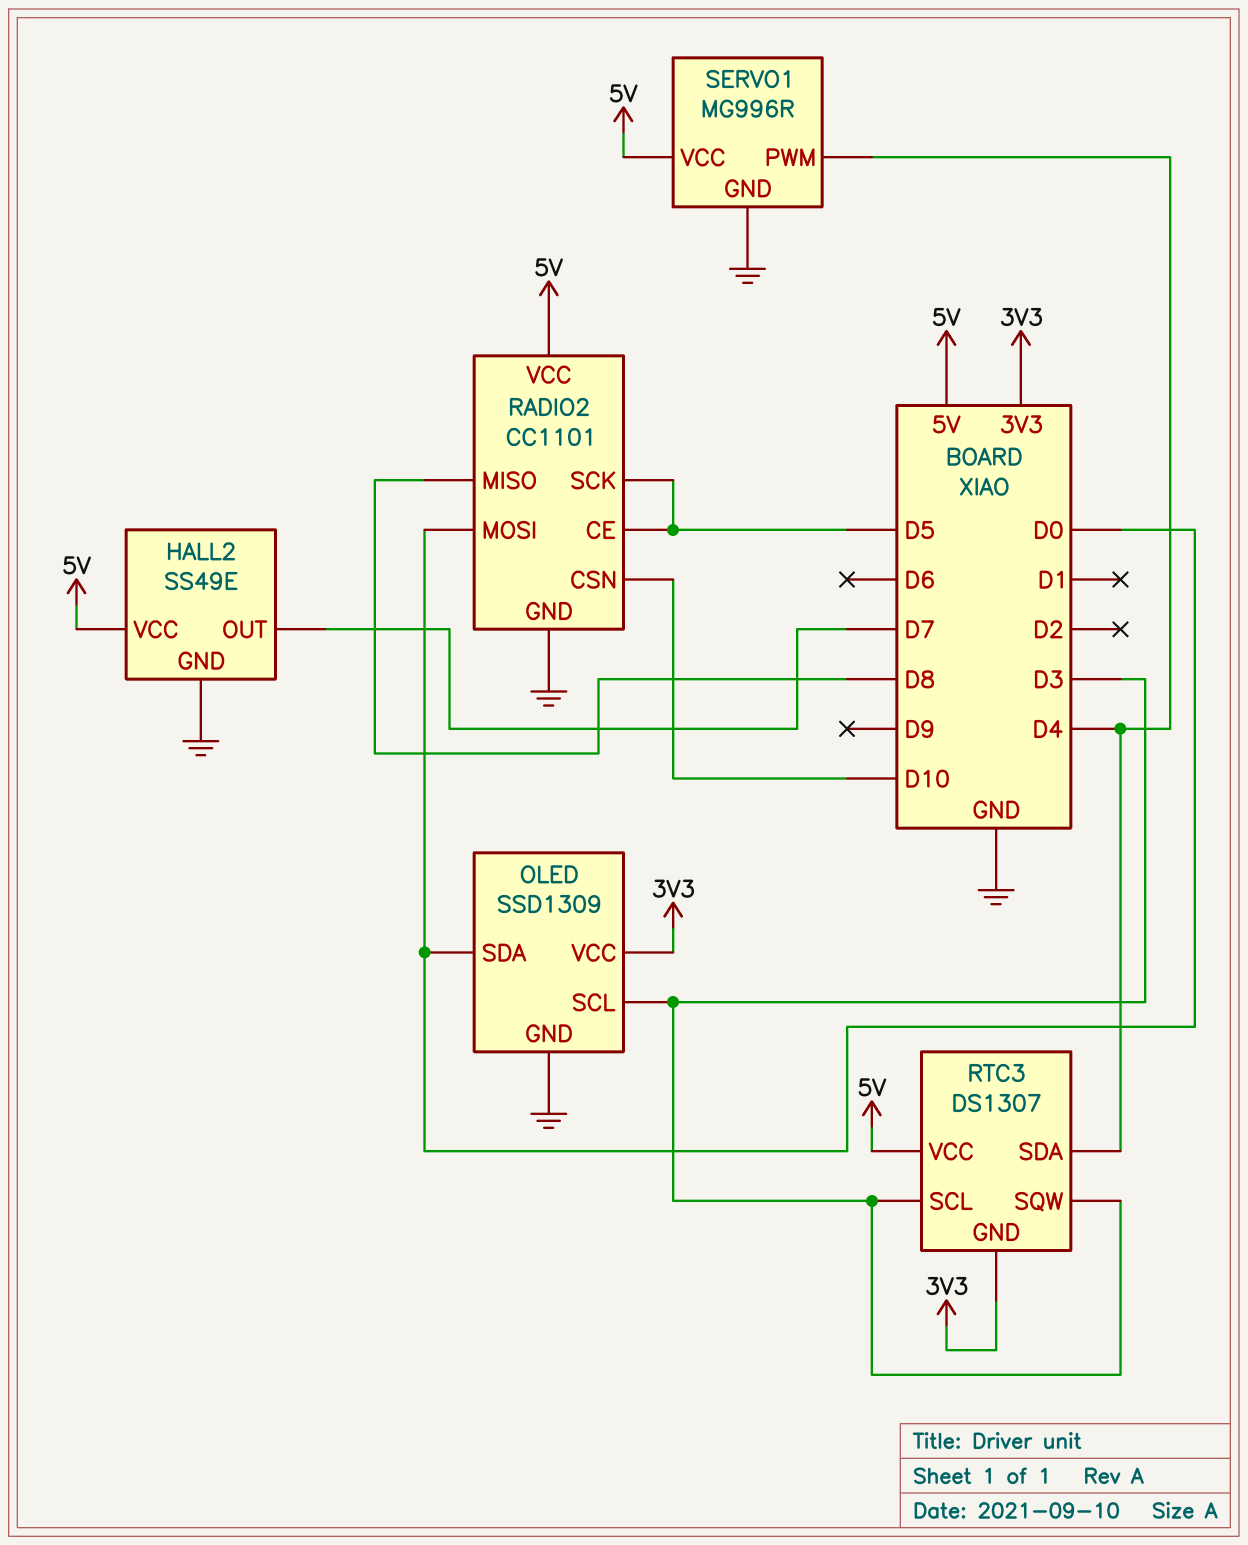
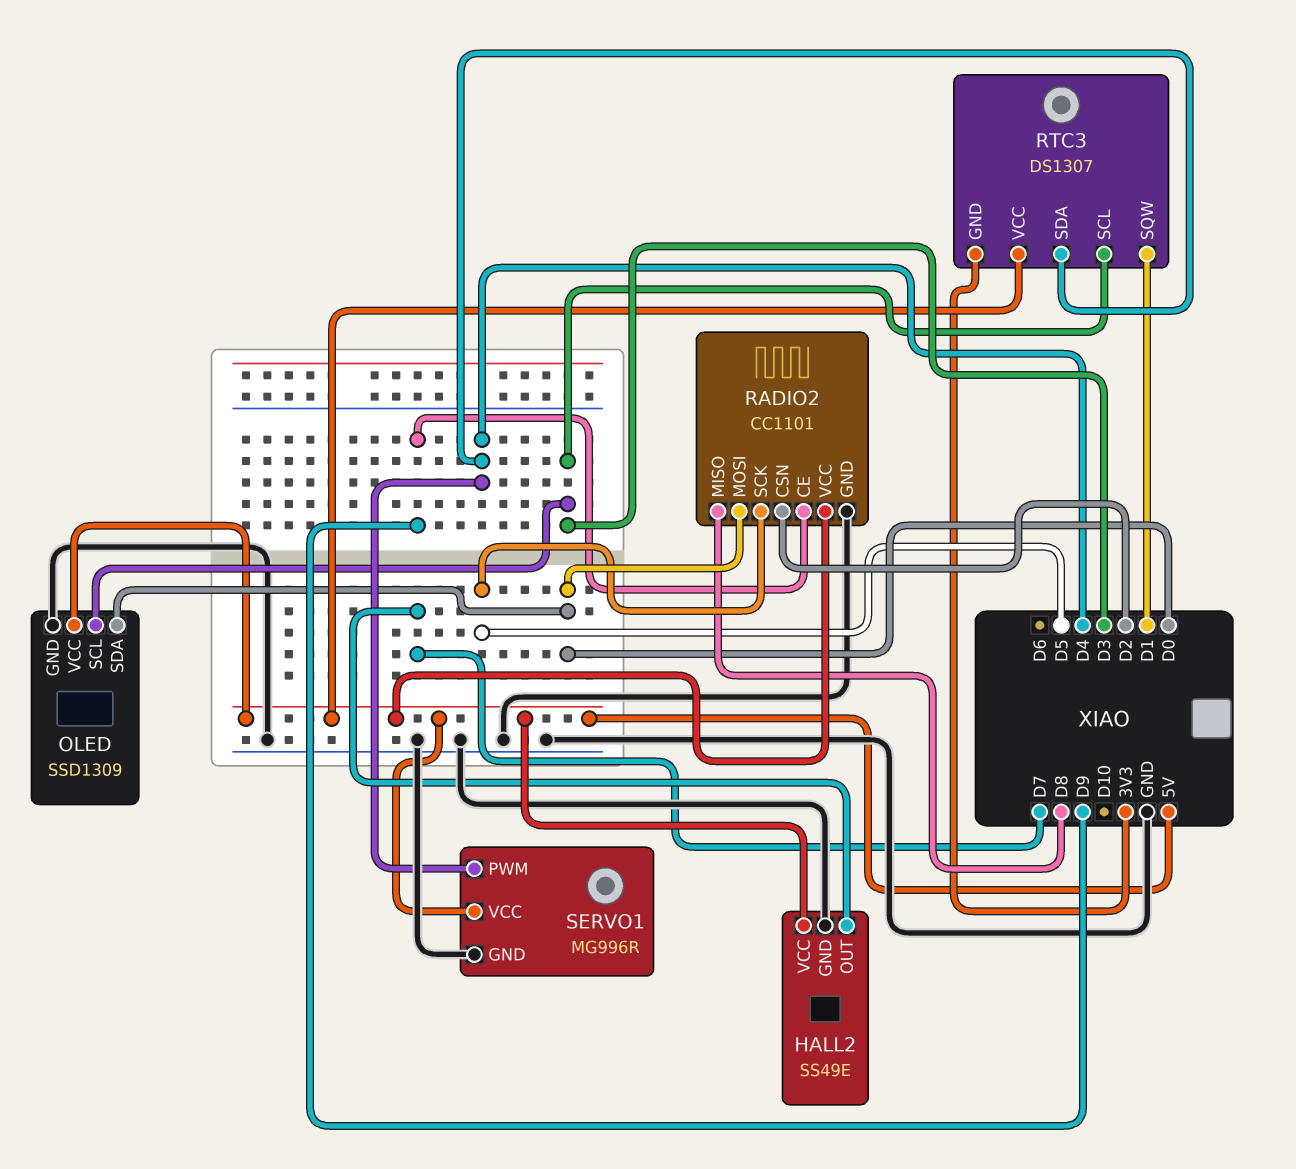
OLED pin VCC: 3V3 -> 5V
RADIO2 pin CE: D5 -> D9
RADIO2 pin CSN: D10 -> D2
RTC3 pin SQW: D3 -> D1

